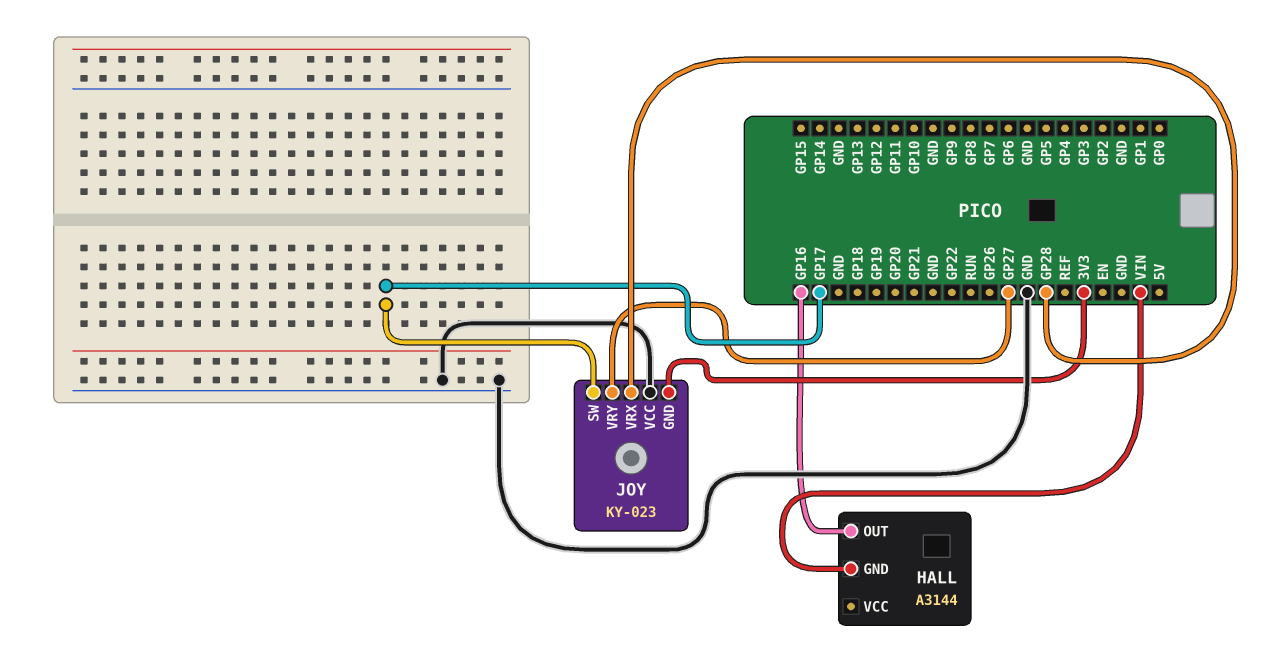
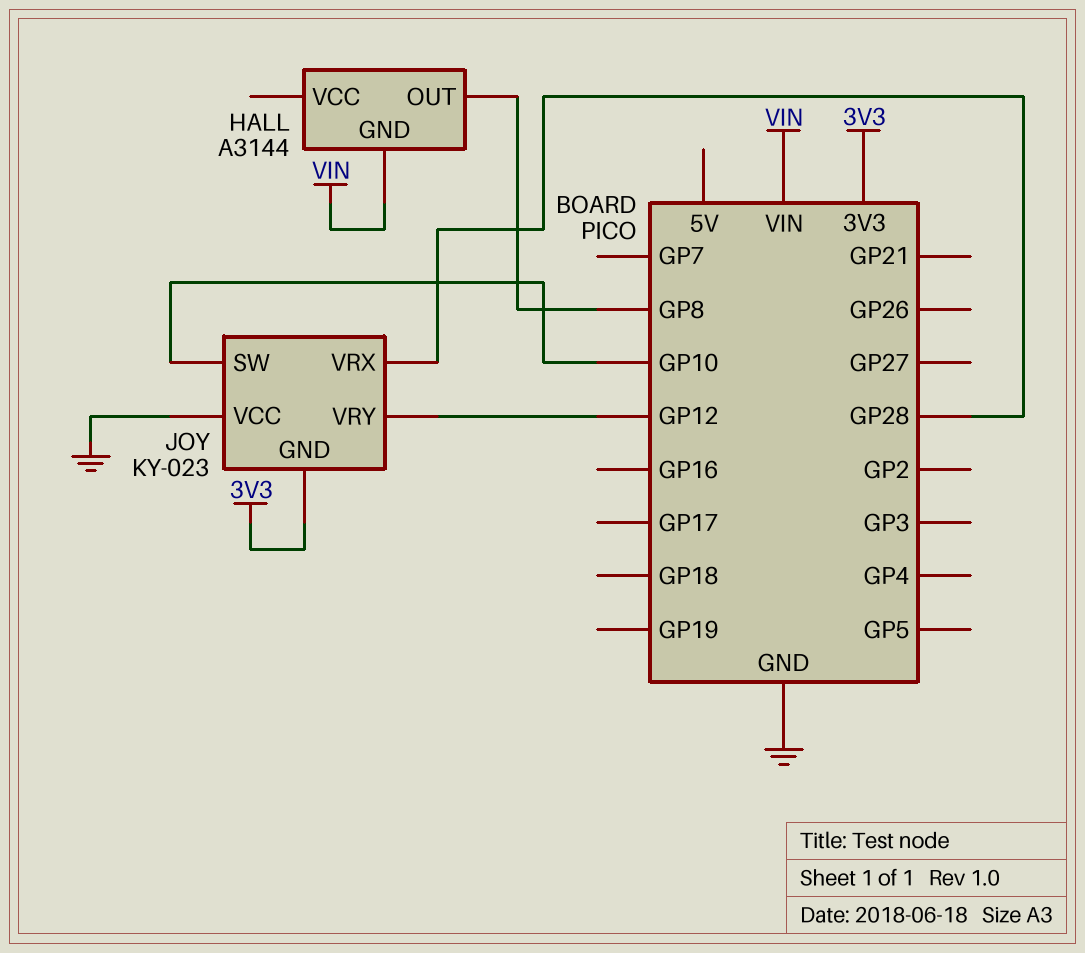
HALL pin OUT: GP16 -> GP8
JOY pin SW: GP17 -> GP10
JOY pin VRY: GP27 -> GP12

